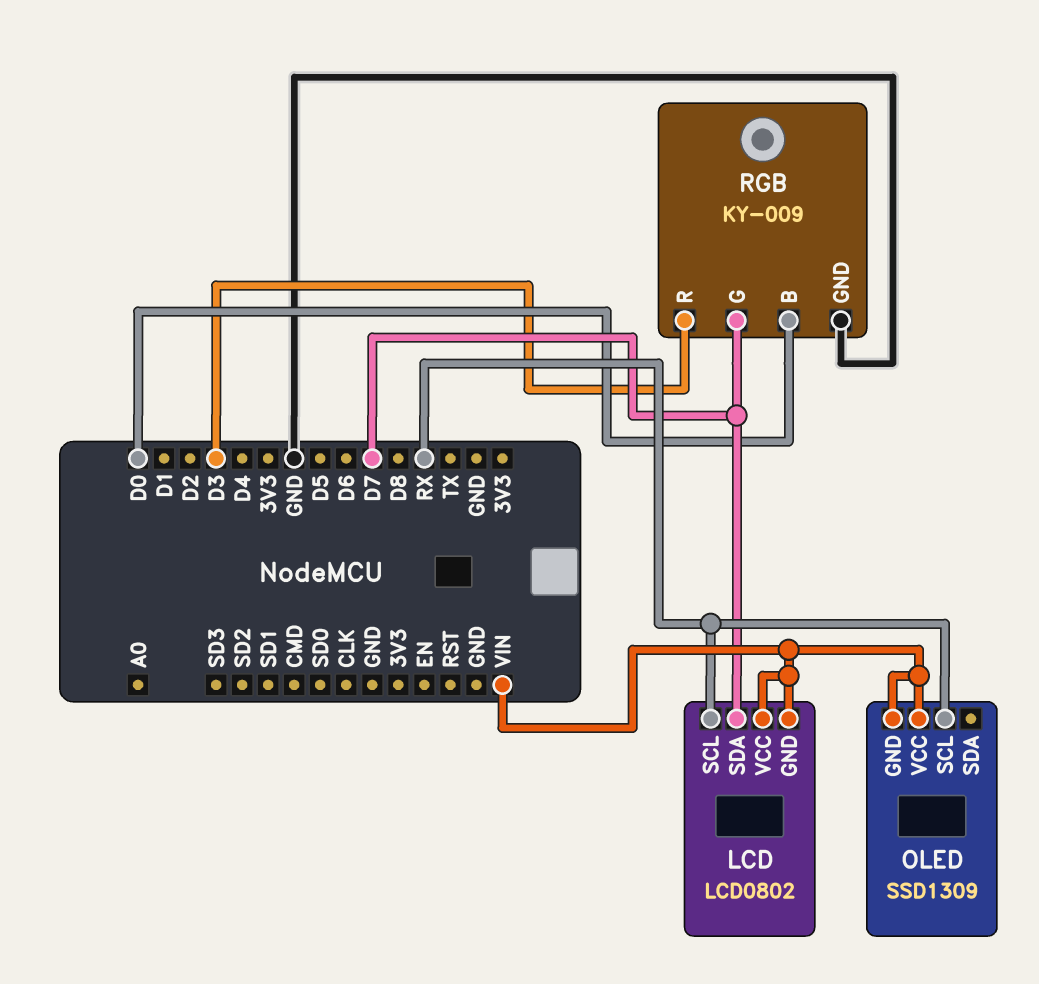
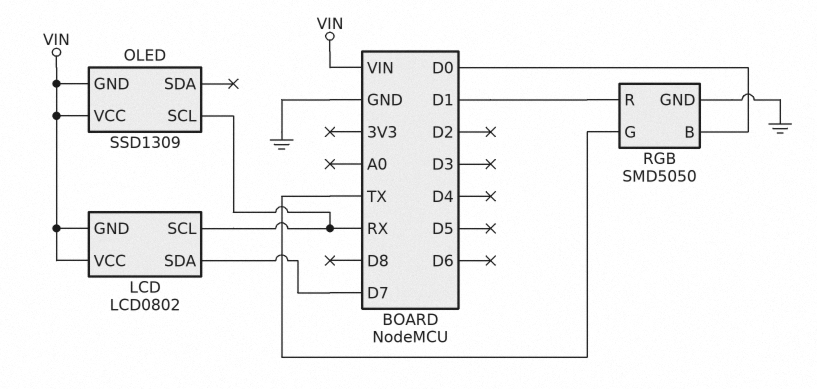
RGB: KY-009 -> SMD5050
RGB pin G: D7 -> TX
RGB pin R: D3 -> D1

